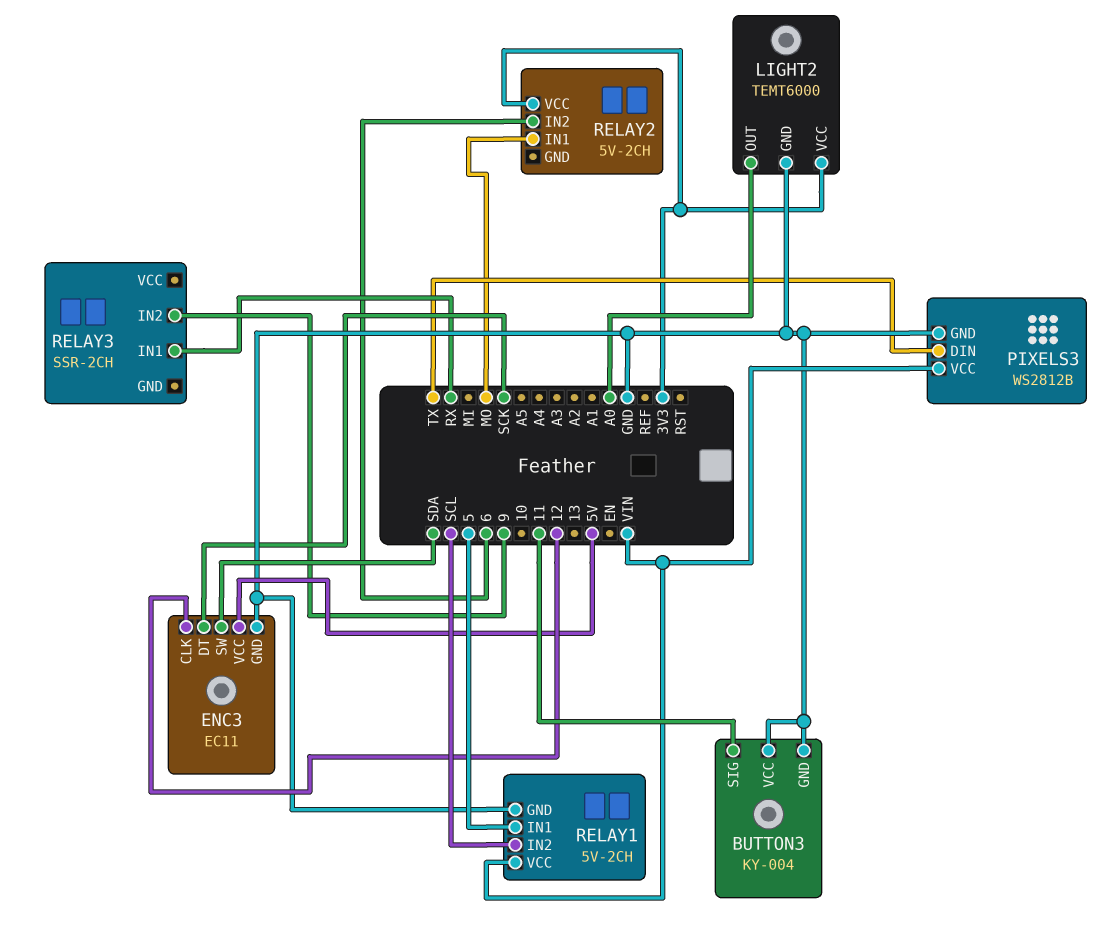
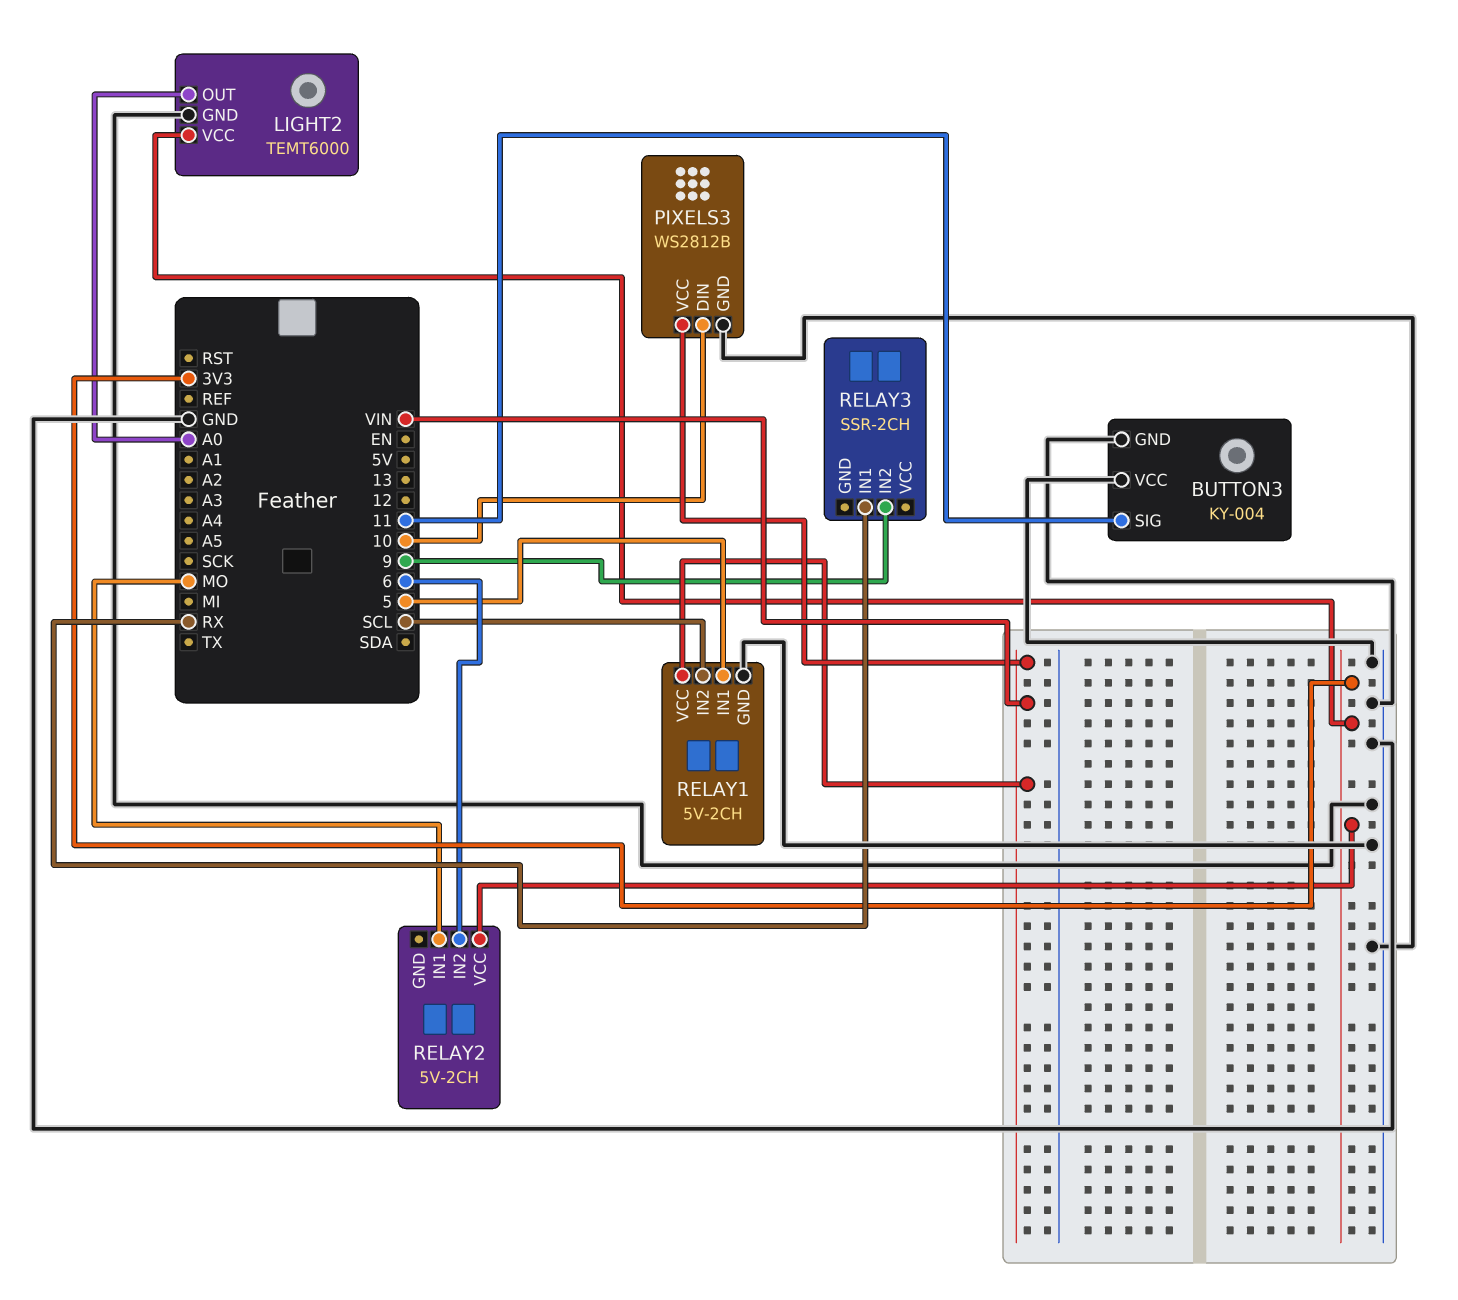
ENC3: EC11 -> none
ENC3 pin CLK: 12 -> none
ENC3 pin DT: SCK -> none
ENC3 pin GND: GND -> none
ENC3 pin SW: SDA -> none
ENC3 pin VCC: 5V -> none
PIXELS3 pin DIN: TX -> 10

